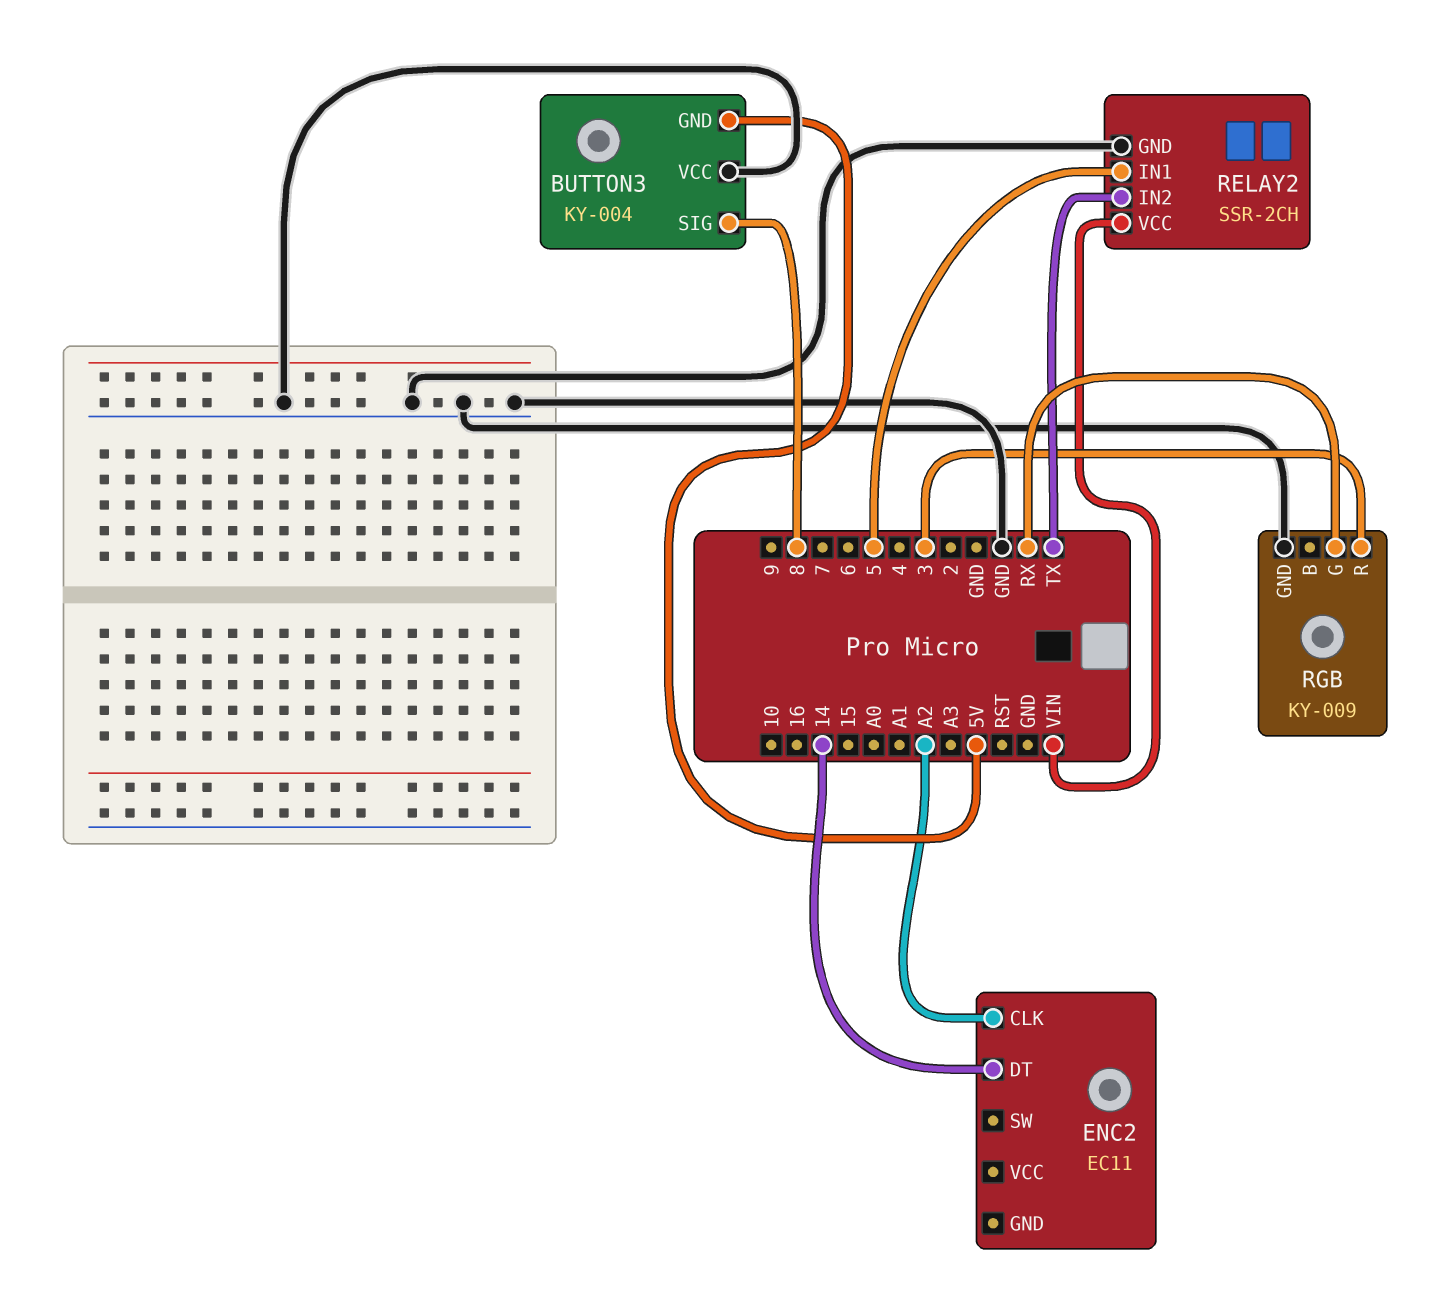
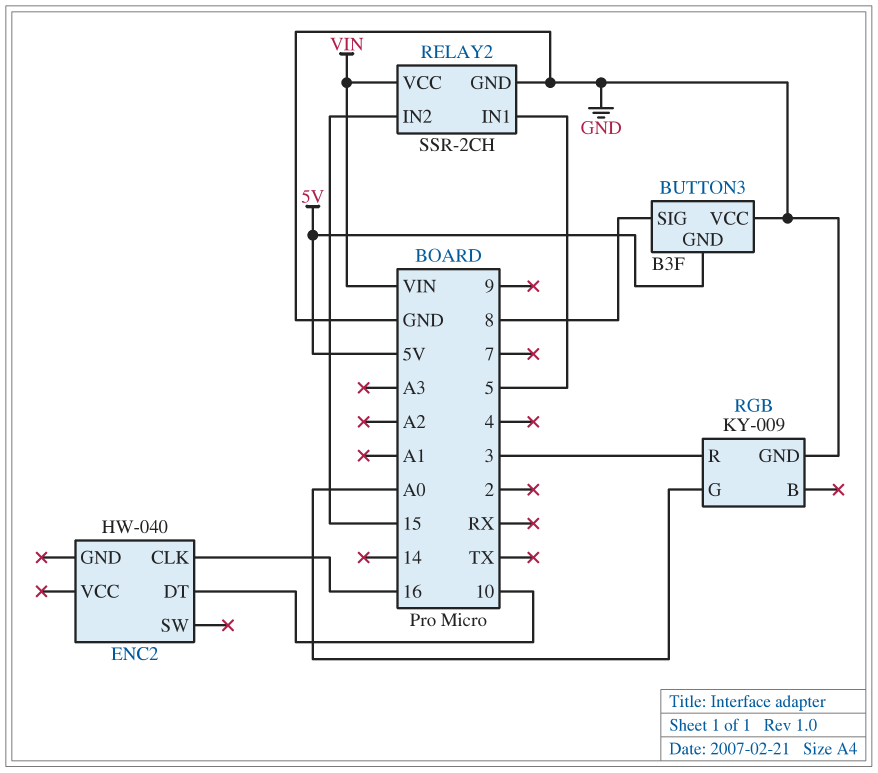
BUTTON3: KY-004 -> B3F
ENC2: EC11 -> HW-040
ENC2 pin CLK: A2 -> 16
ENC2 pin DT: 14 -> 10
RELAY2 pin IN2: TX -> 15
RGB pin G: RX -> A0

